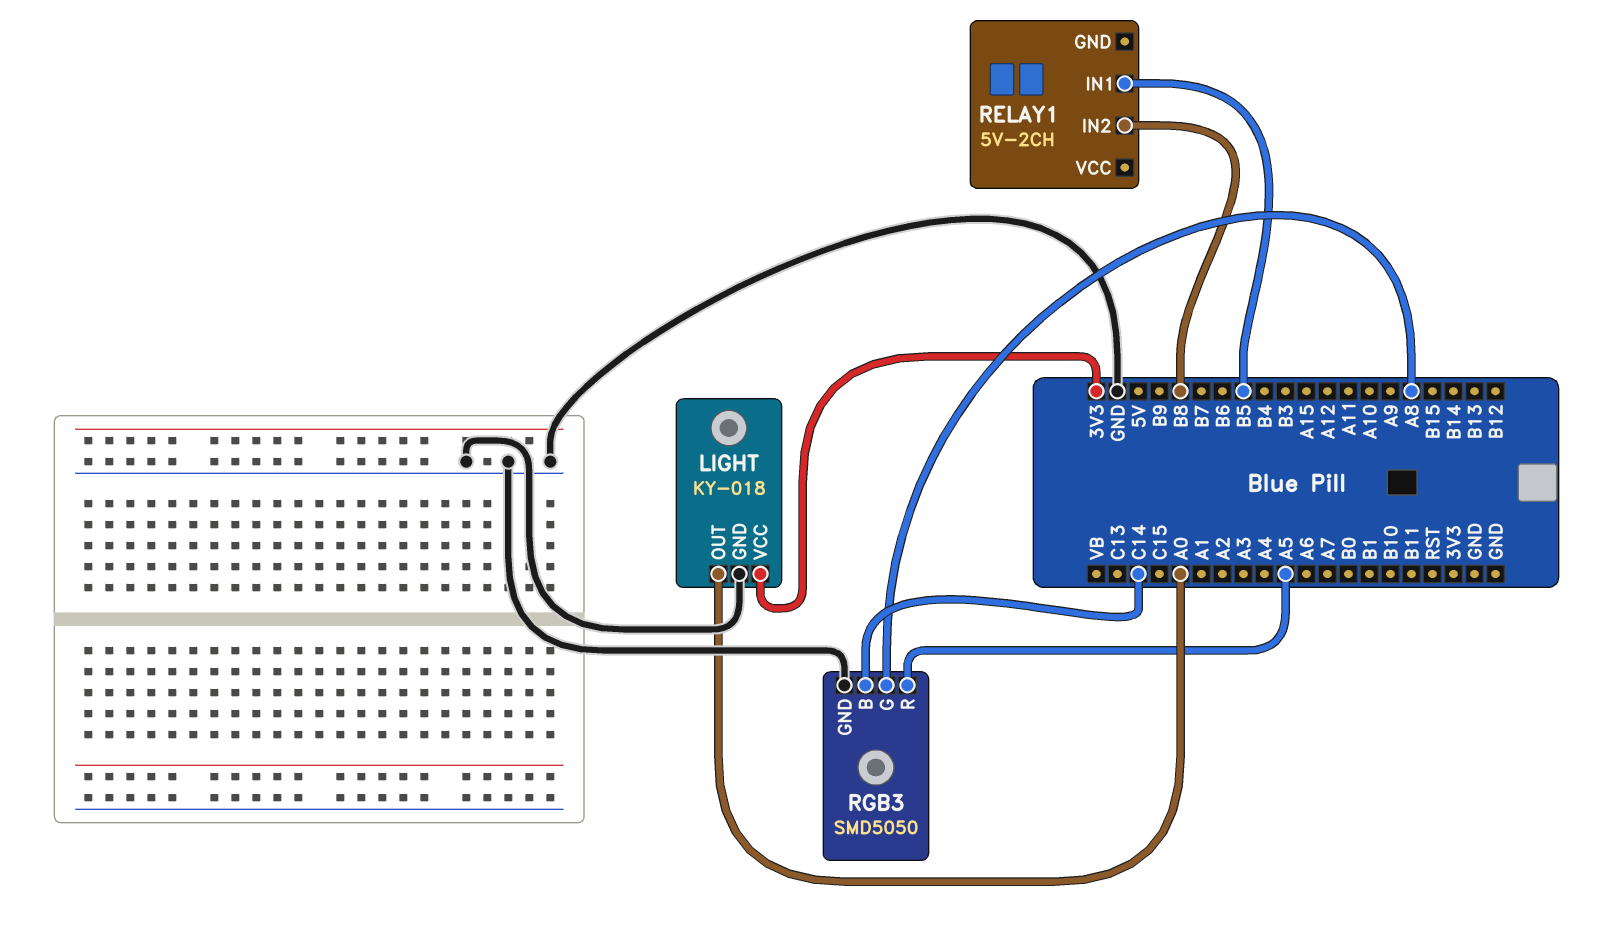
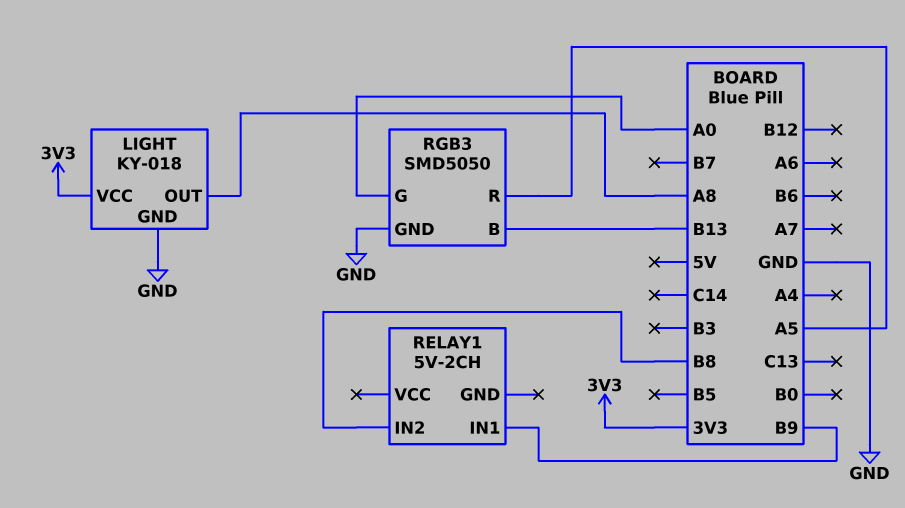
LIGHT pin OUT: A0 -> A8
RELAY1 pin IN1: B5 -> B9
RGB3 pin B: C14 -> B13
RGB3 pin G: A8 -> A0

